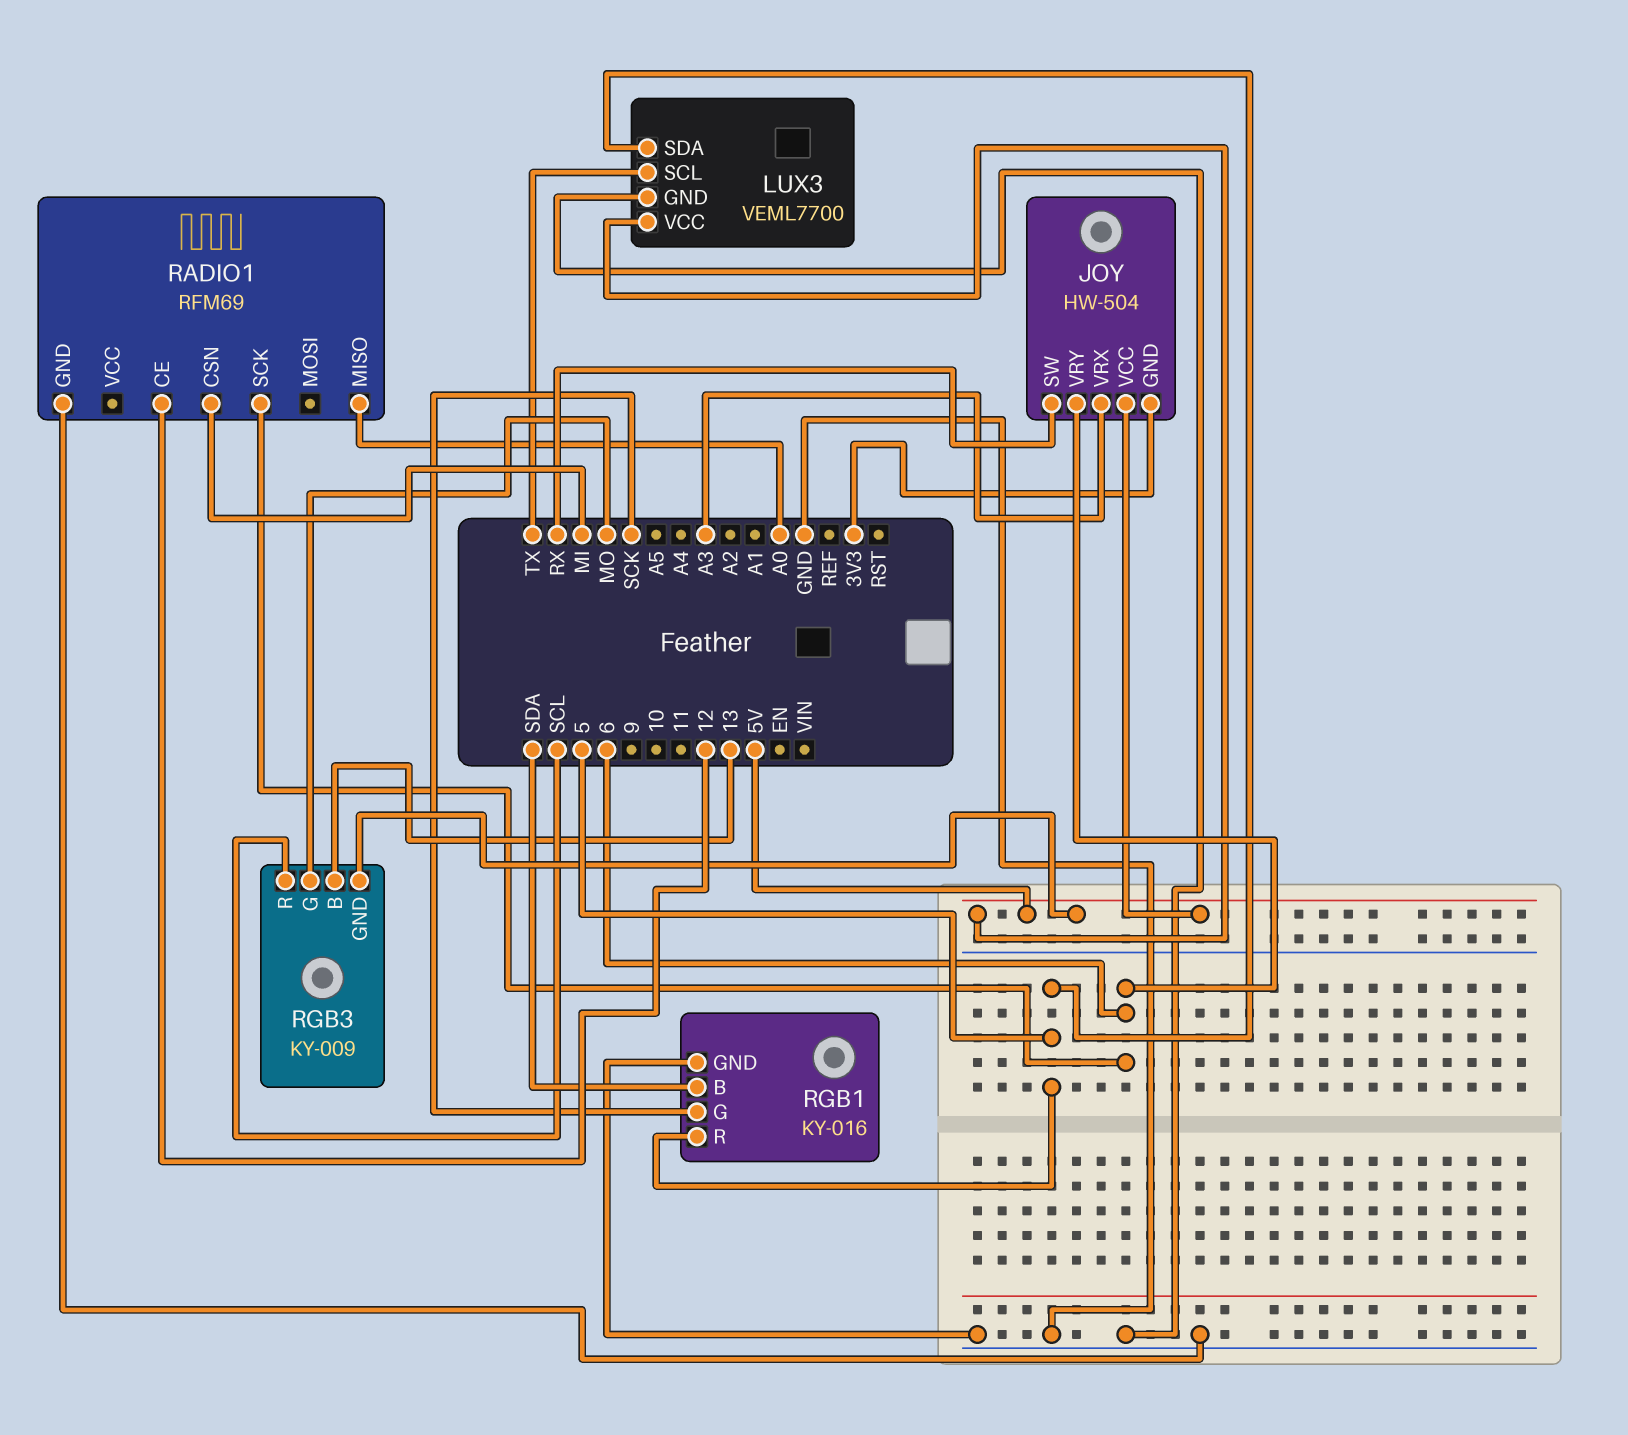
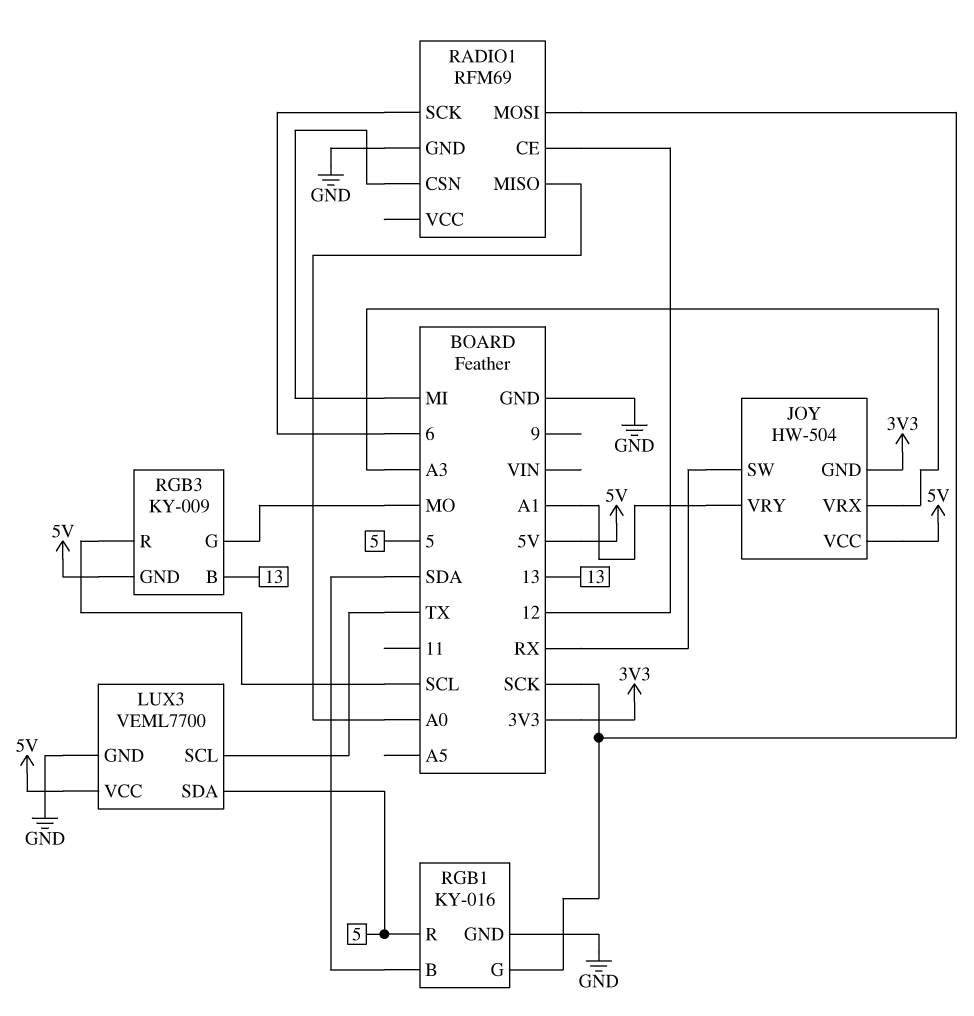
JOY pin VRY: 6 -> A1
RADIO1 pin MOSI: none -> SCK

